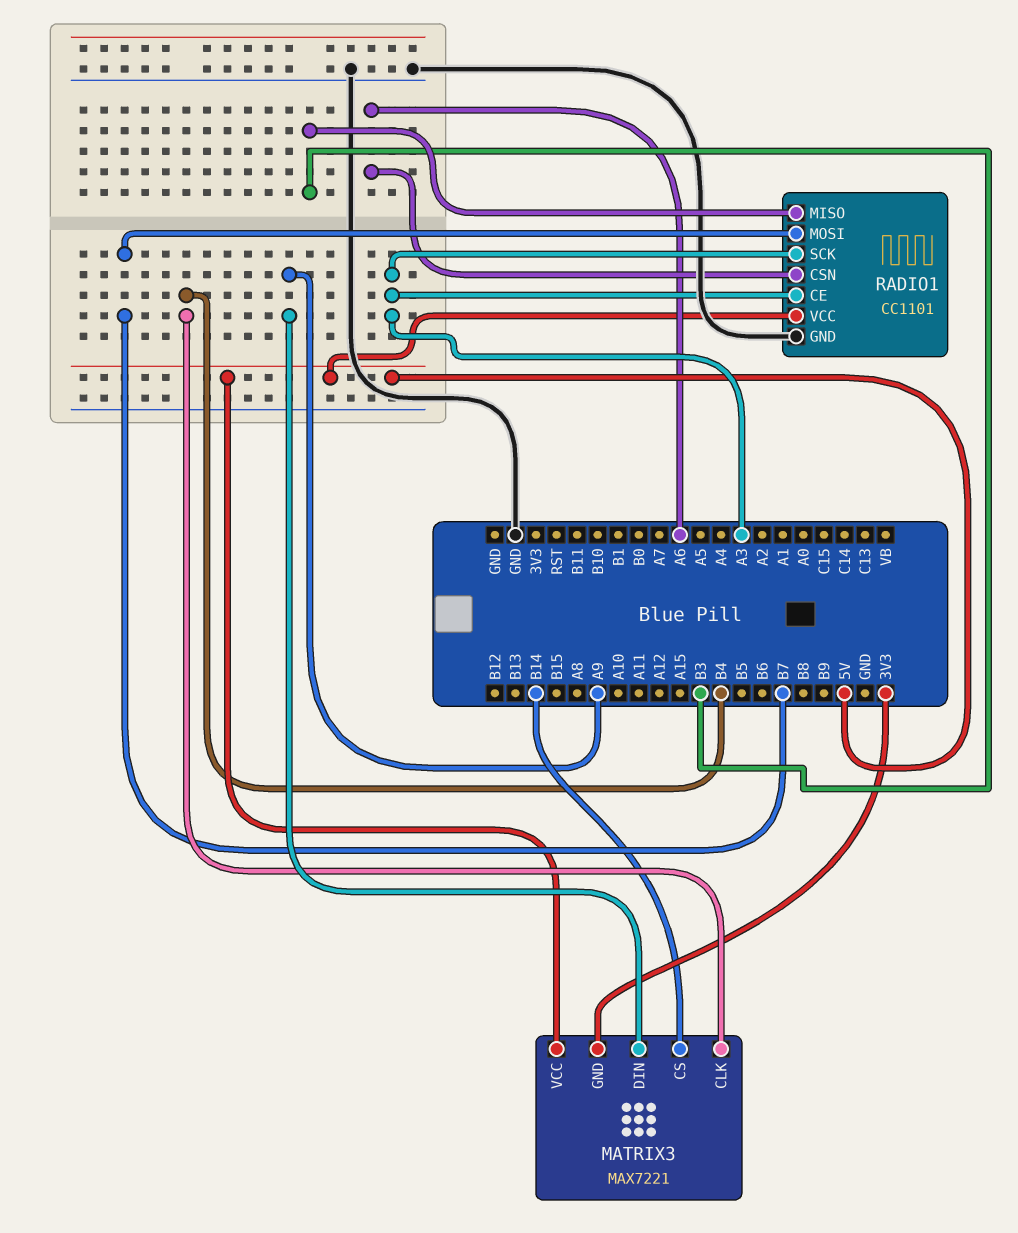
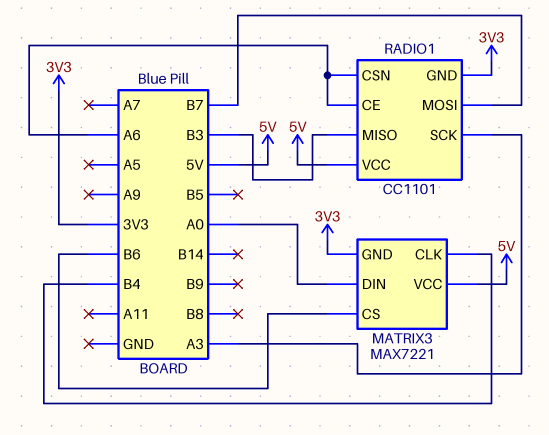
MATRIX3 pin CS: B14 -> B6
MATRIX3 pin DIN: A9 -> A0
RADIO1 pin CE: A3 -> A6
RADIO1 pin GND: GND -> 3V3

